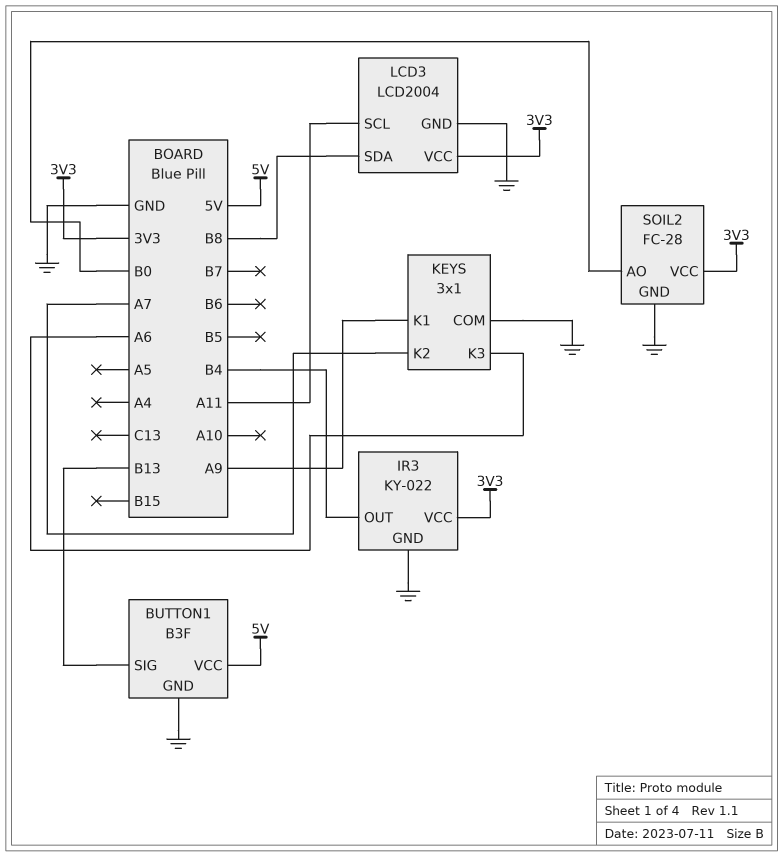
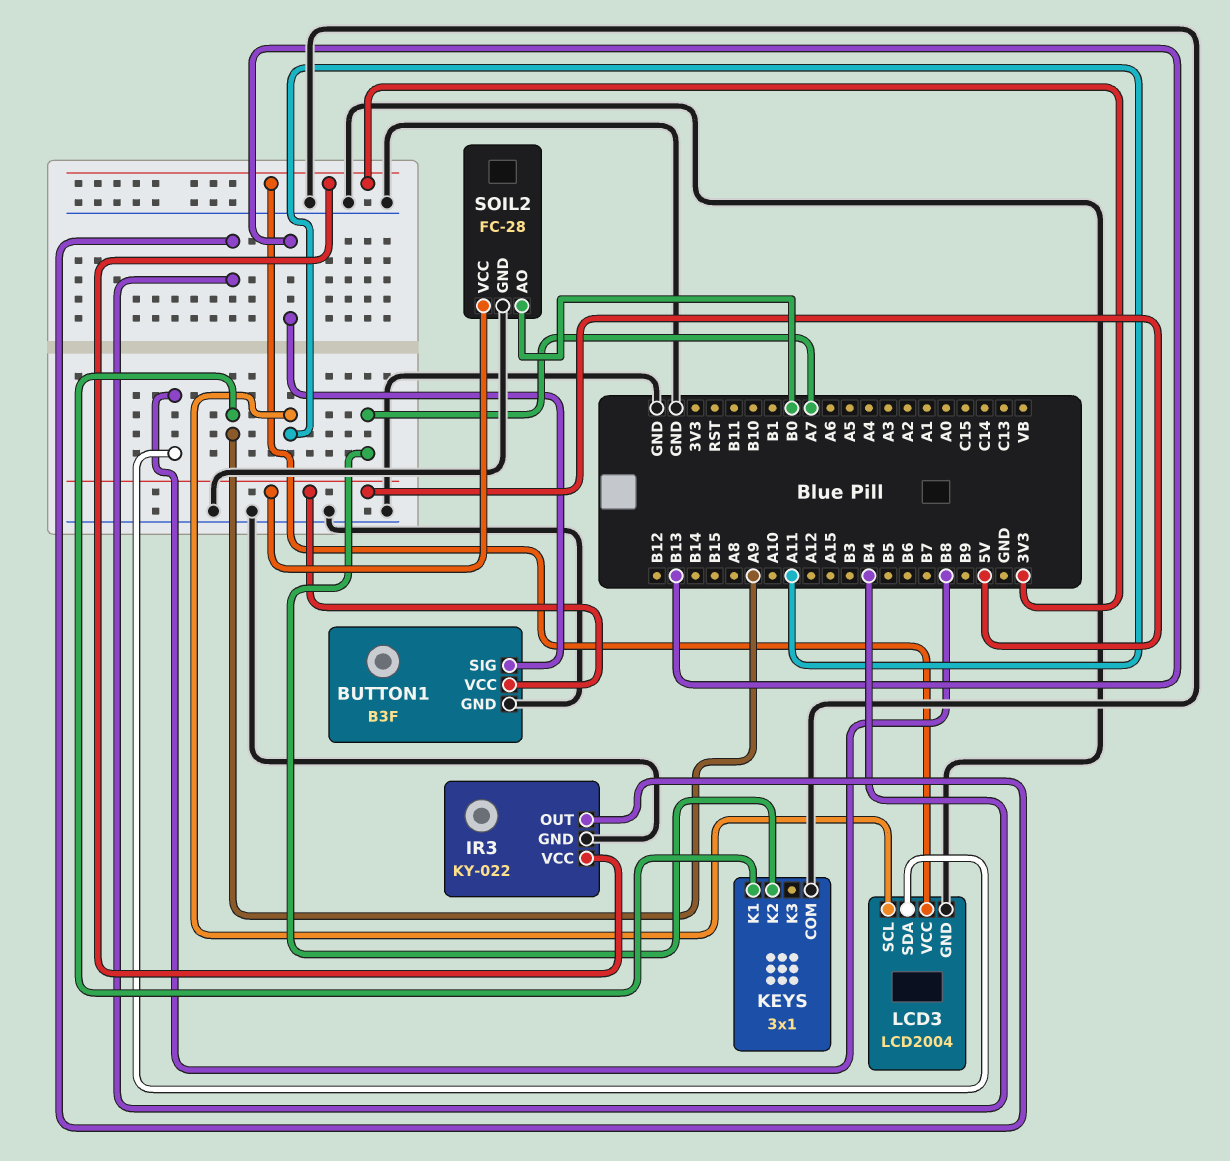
KEYS pin K3: A6 -> none
SOIL2 pin VCC: 3V3 -> 5V

